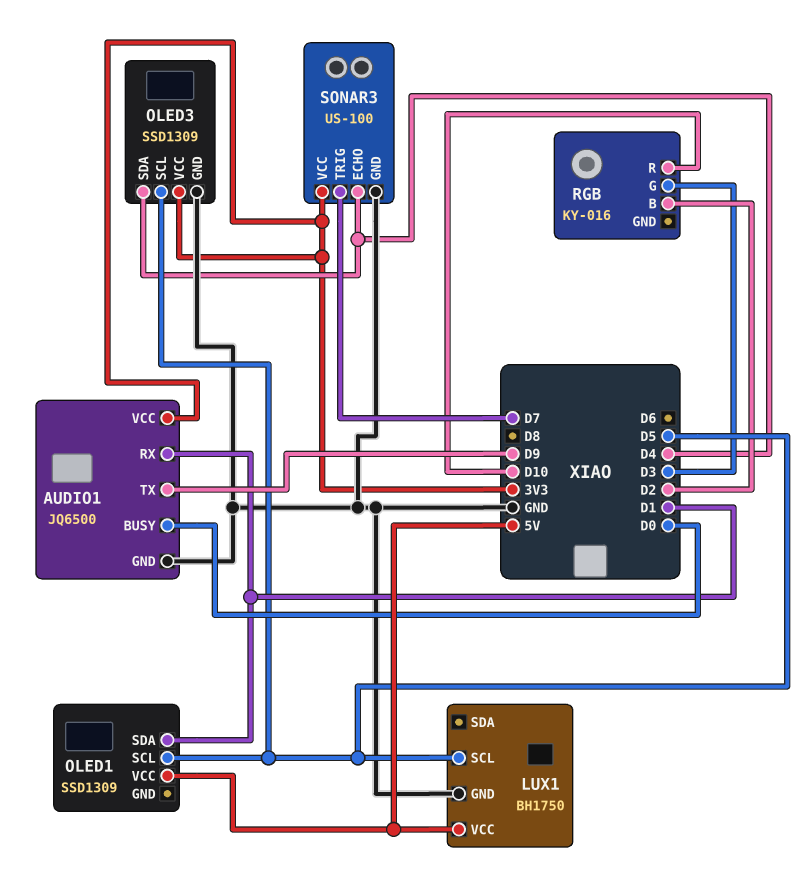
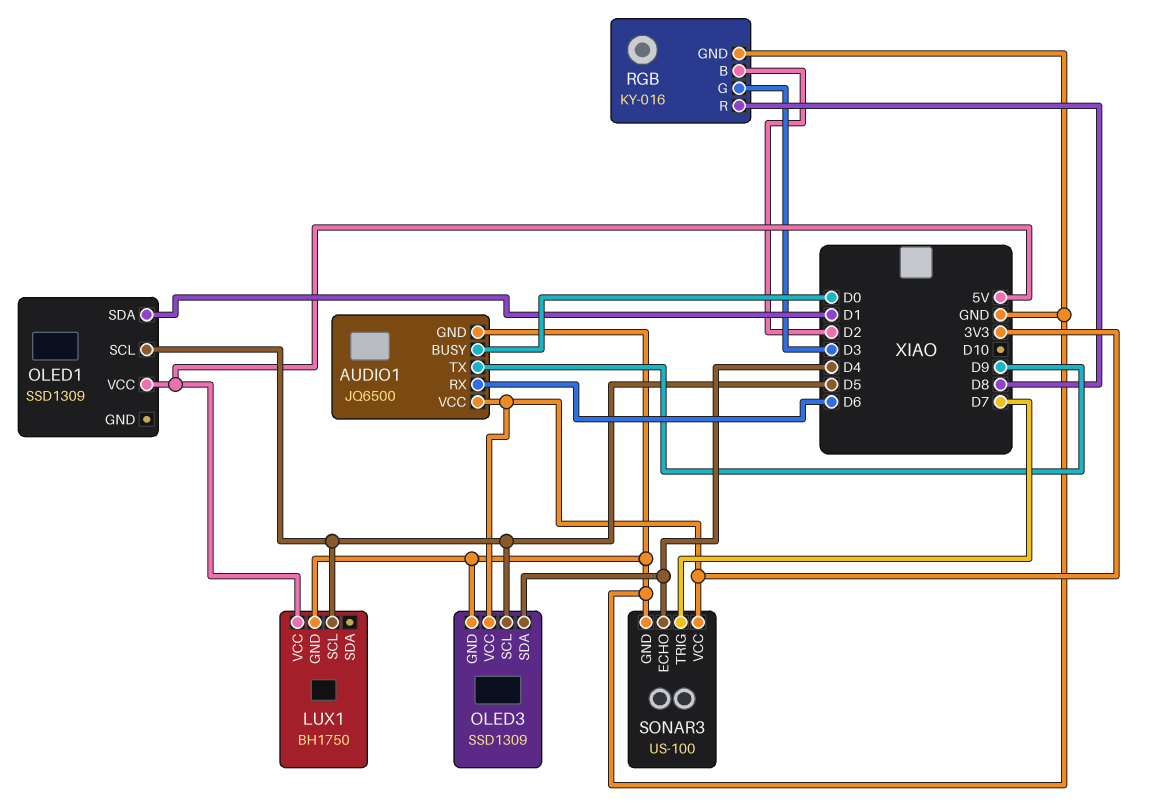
AUDIO1 pin RX: D1 -> D6
RGB pin GND: none -> GND
RGB pin R: D10 -> D8

